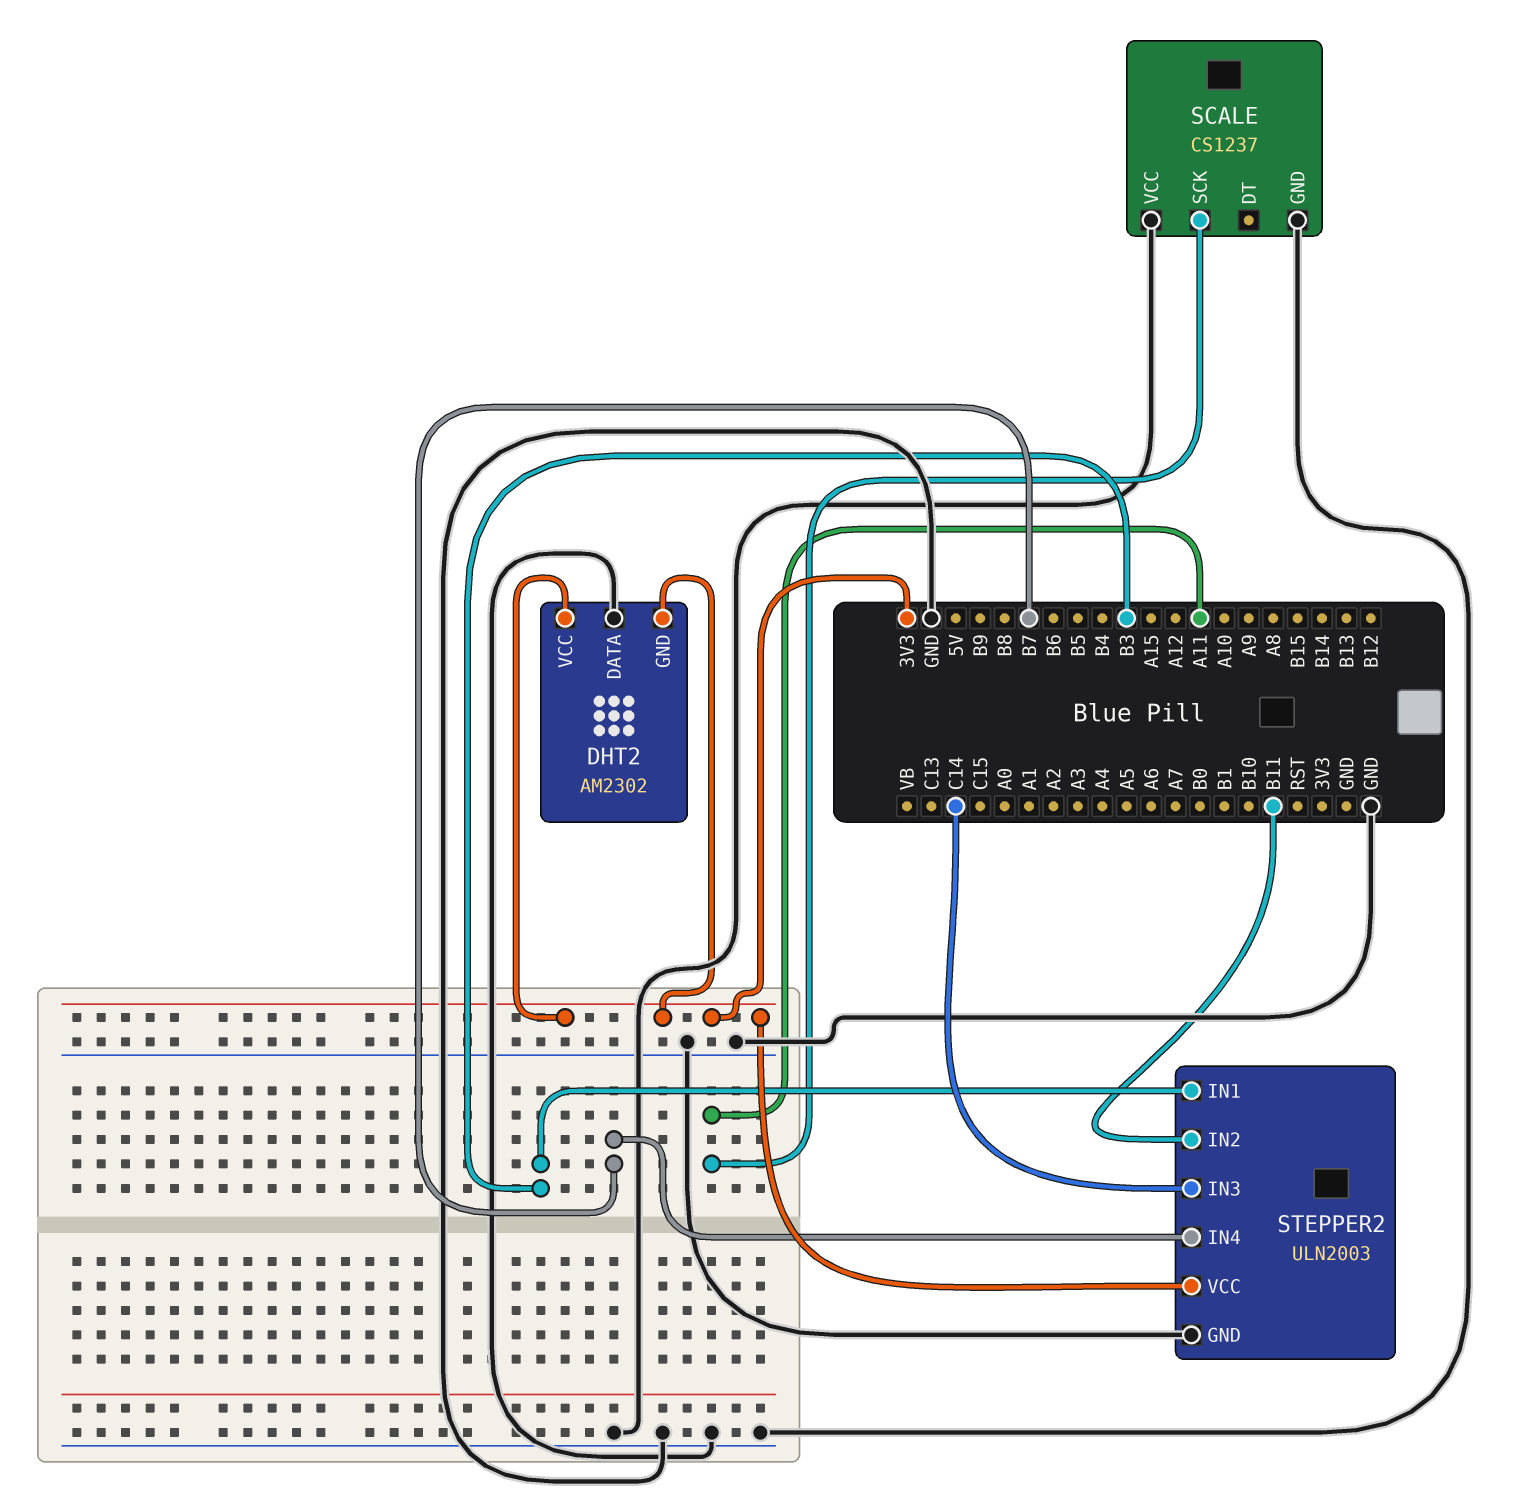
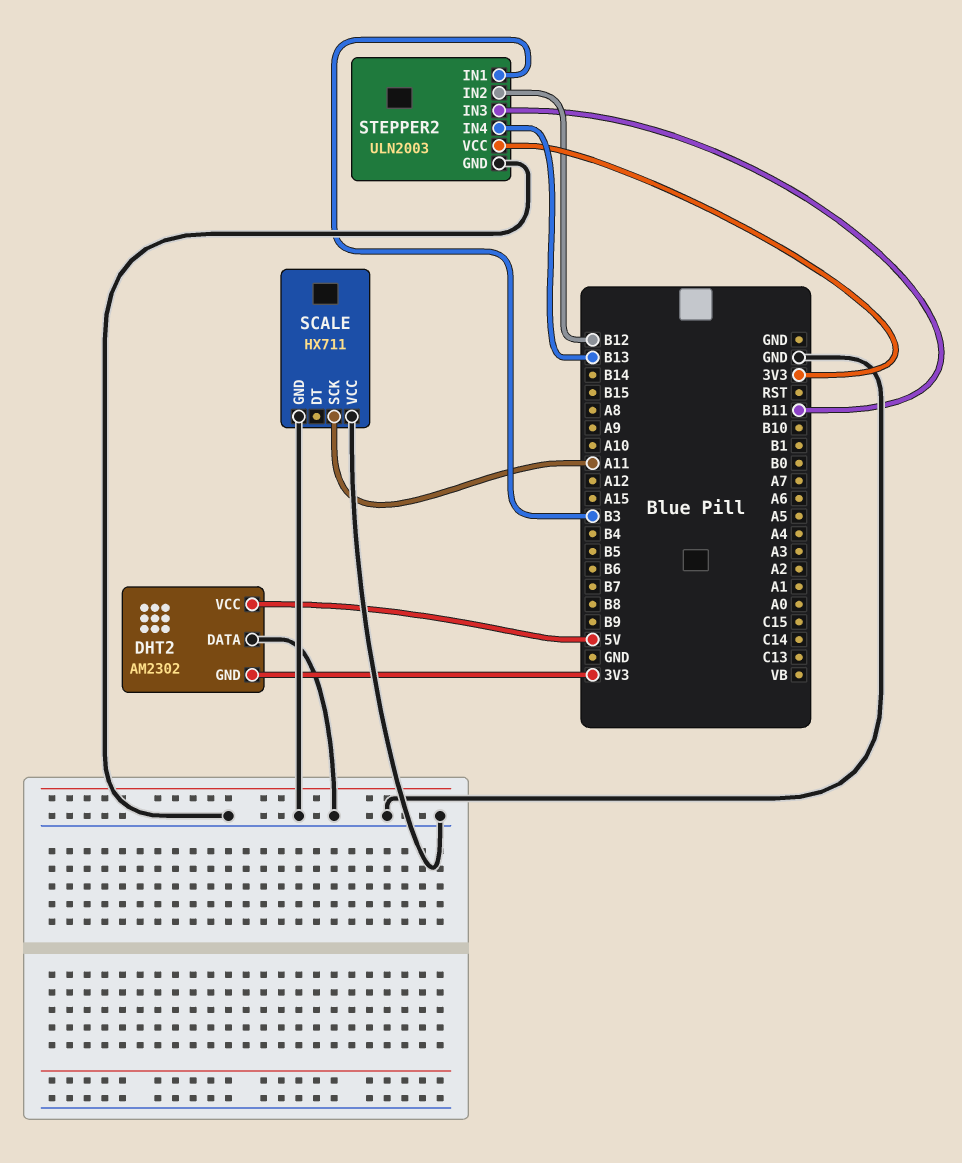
DHT2 pin VCC: 3V3 -> 5V
SCALE: CS1237 -> HX711
STEPPER2 pin IN2: B11 -> B12
STEPPER2 pin IN3: C14 -> B11
STEPPER2 pin IN4: B7 -> B13

